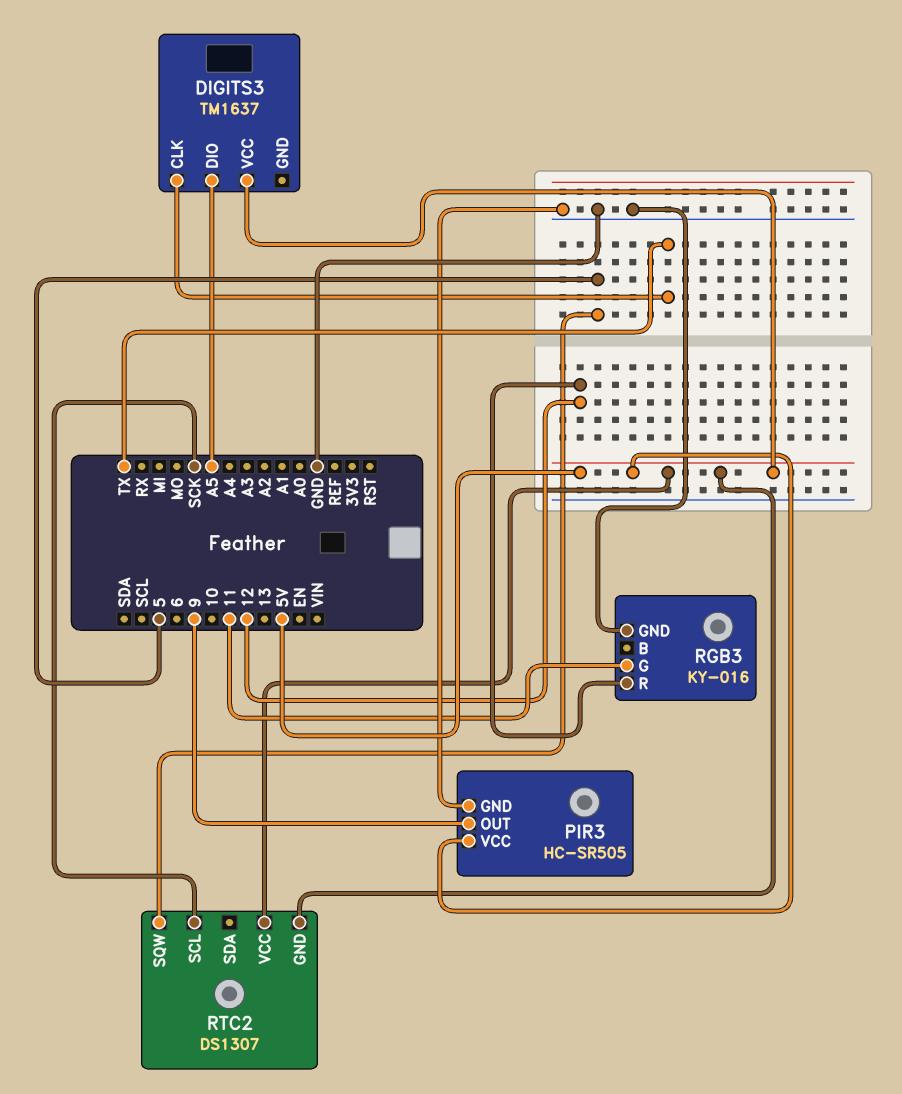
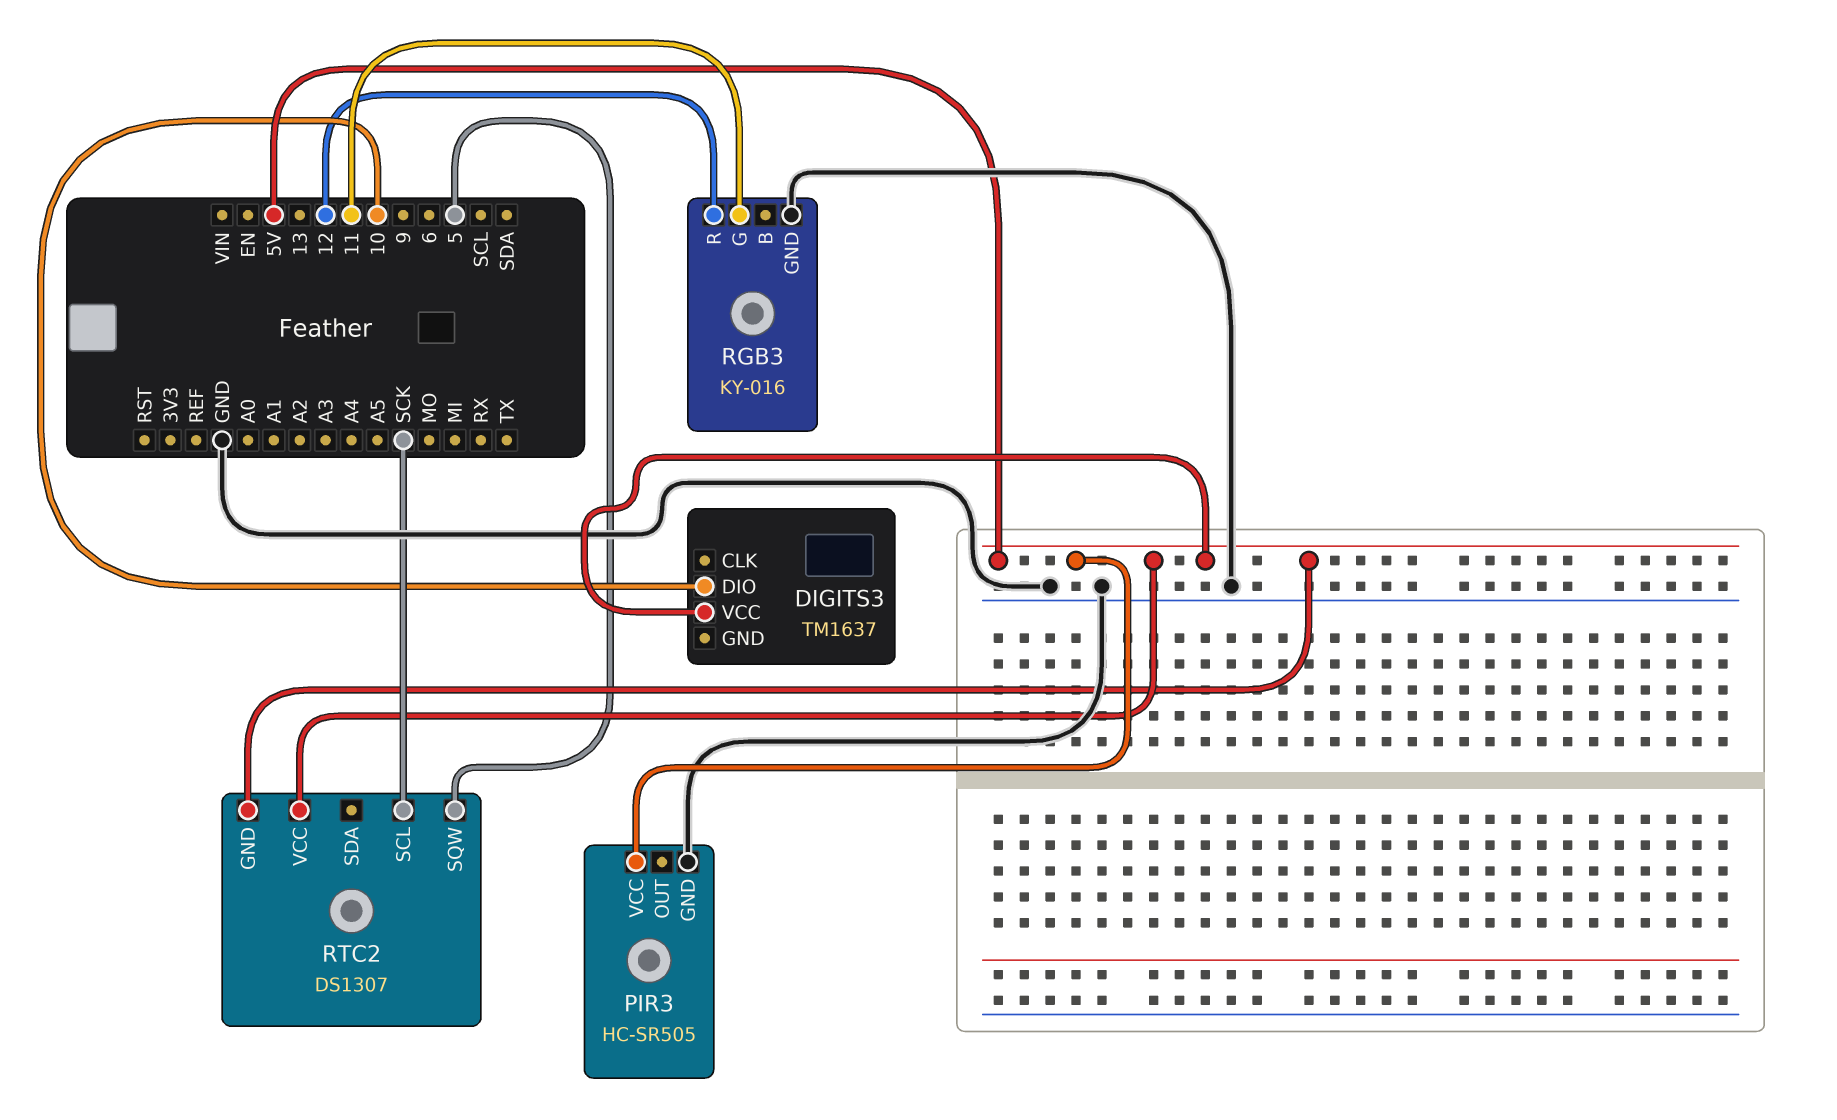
DIGITS3 pin CLK: TX -> none
DIGITS3 pin DIO: A5 -> 10
PIR3 pin OUT: 9 -> none

